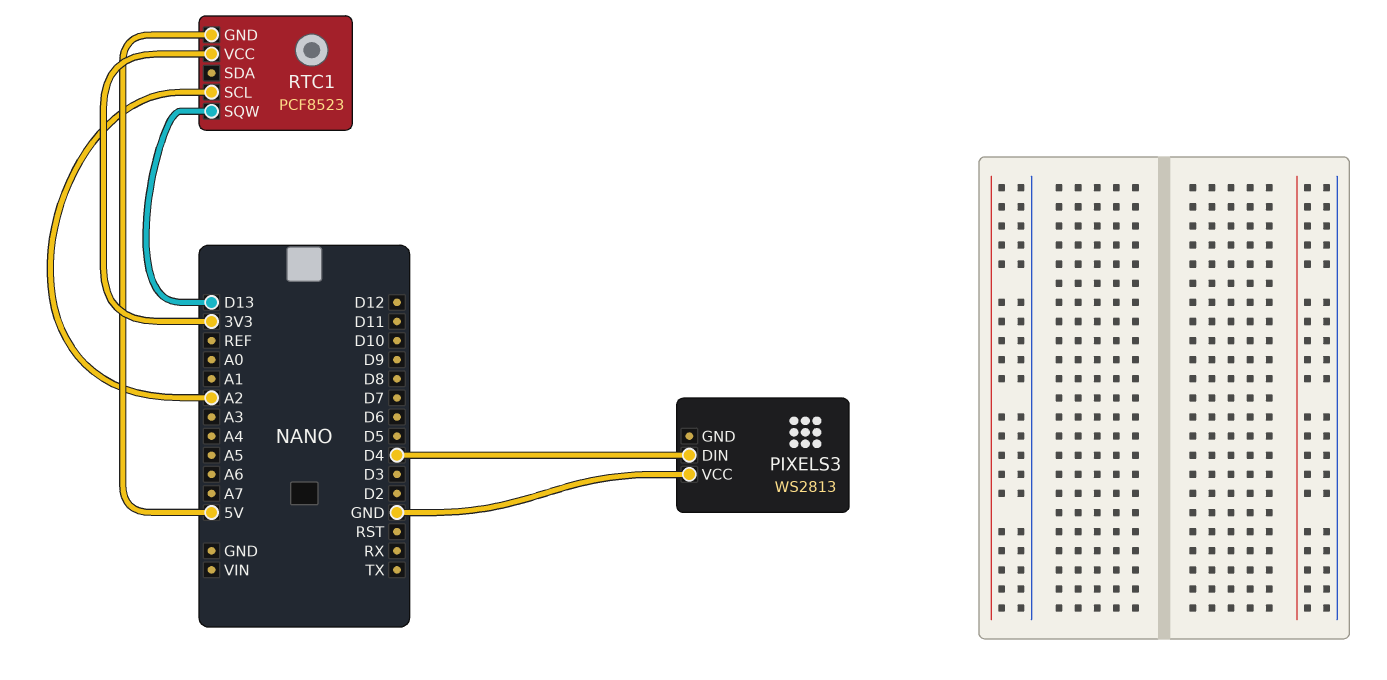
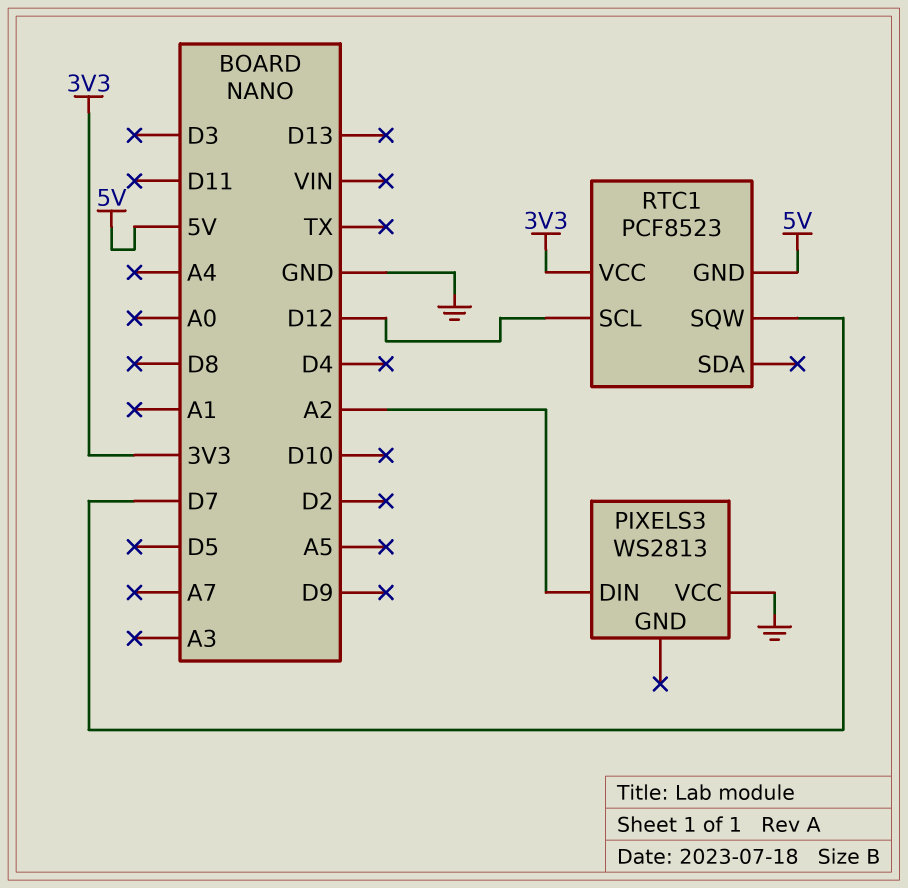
PIXELS3 pin DIN: D4 -> A2
RTC1 pin SCL: A2 -> D12
RTC1 pin SQW: D13 -> D7

